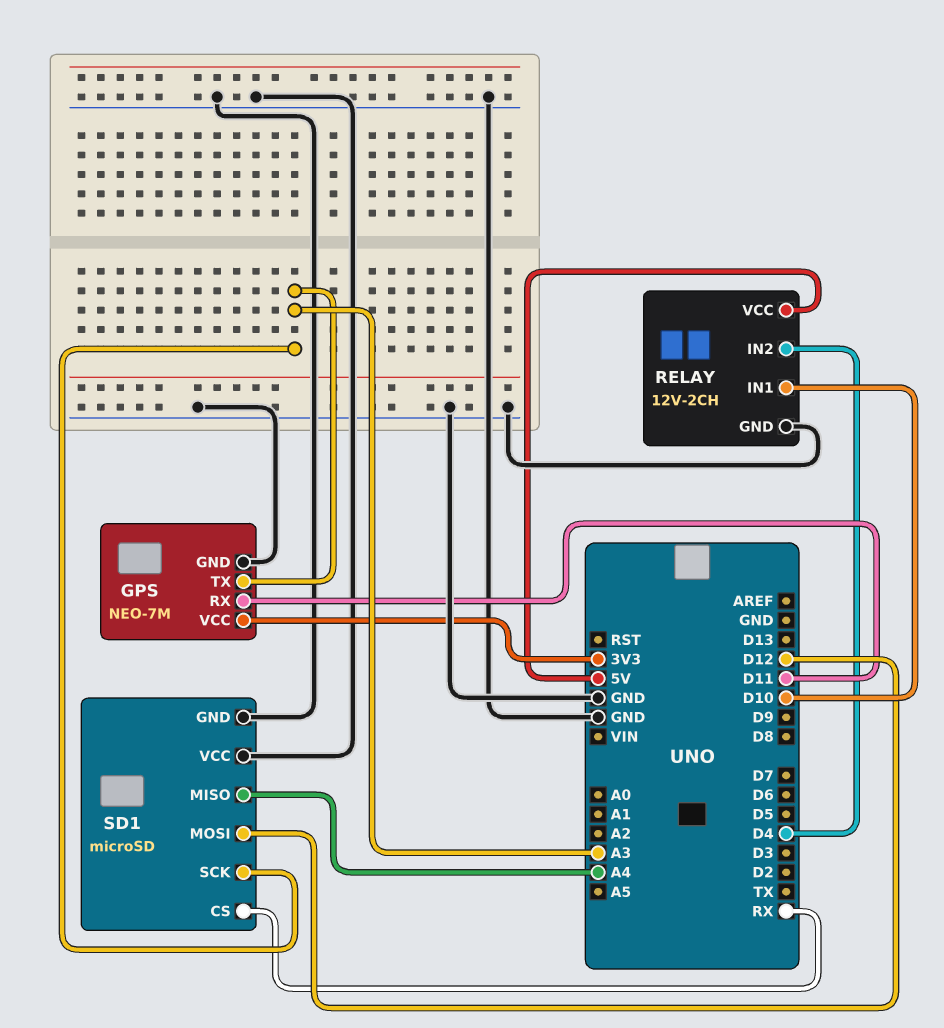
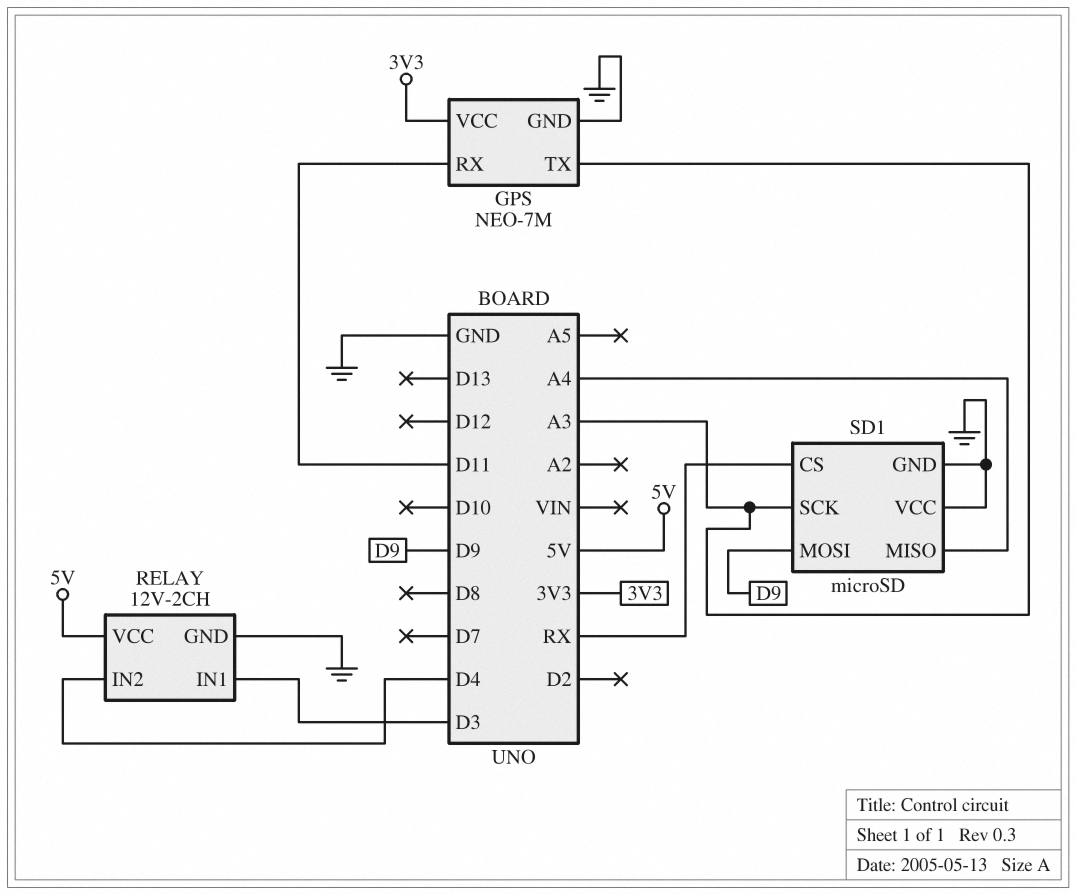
RELAY pin IN1: D10 -> D3
SD1 pin MOSI: D12 -> D9

